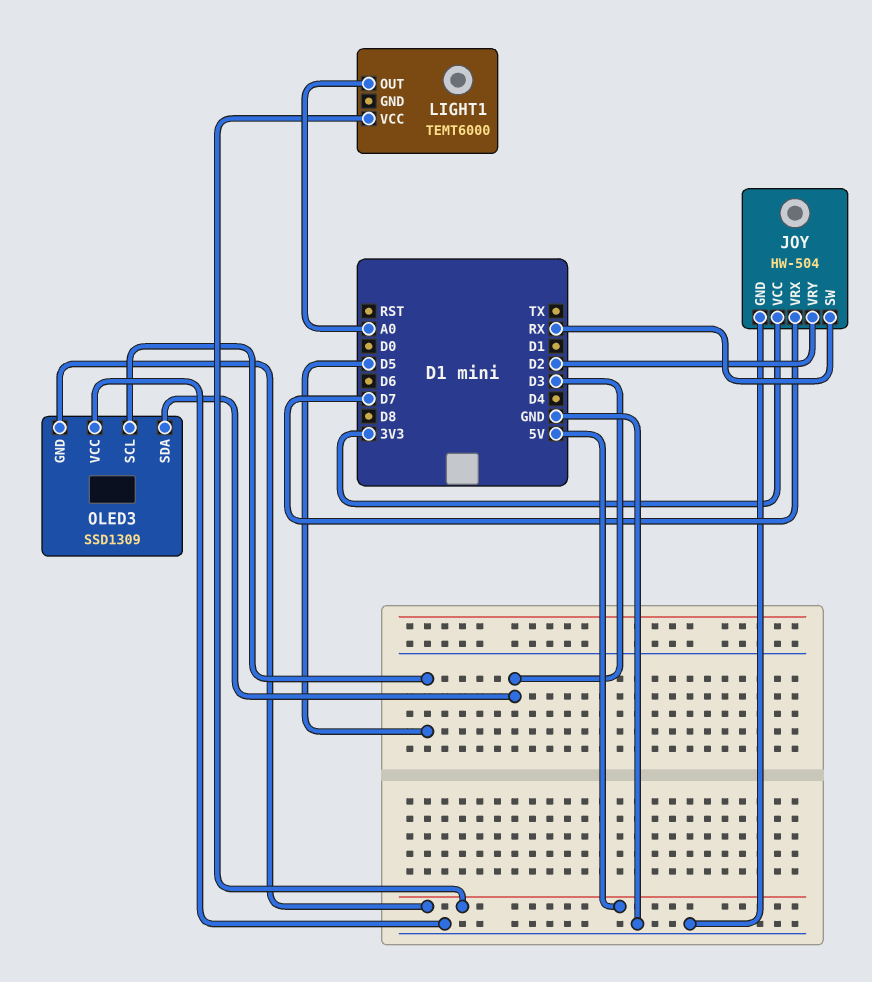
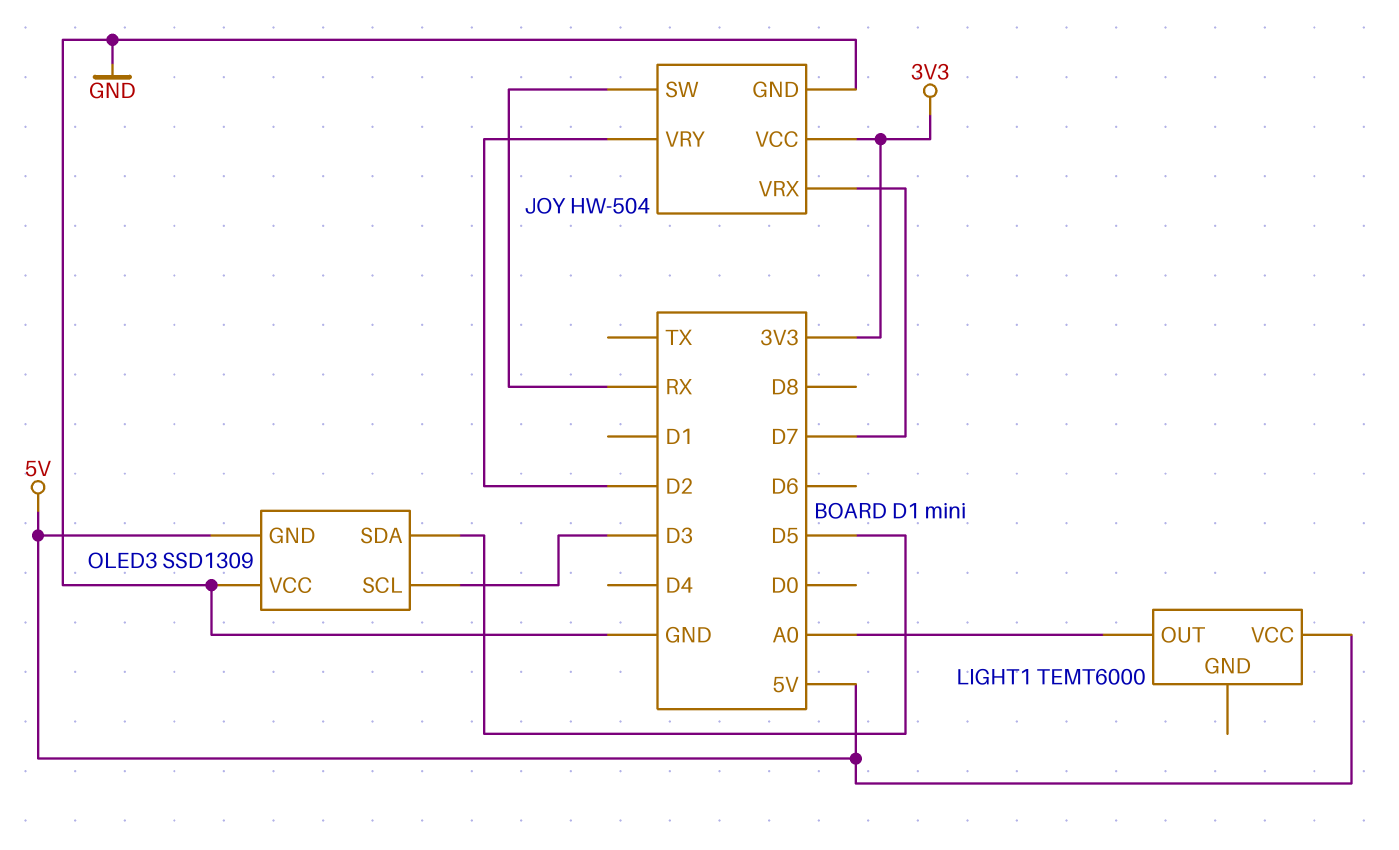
OLED3 pin SCL: D5 -> D3
OLED3 pin SDA: D3 -> D5

